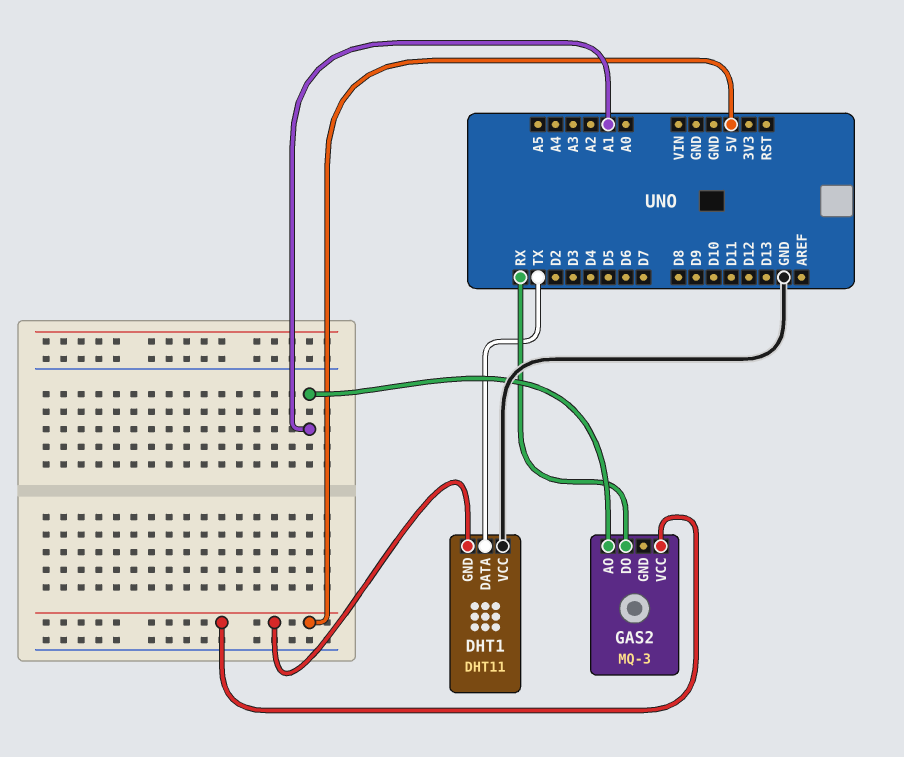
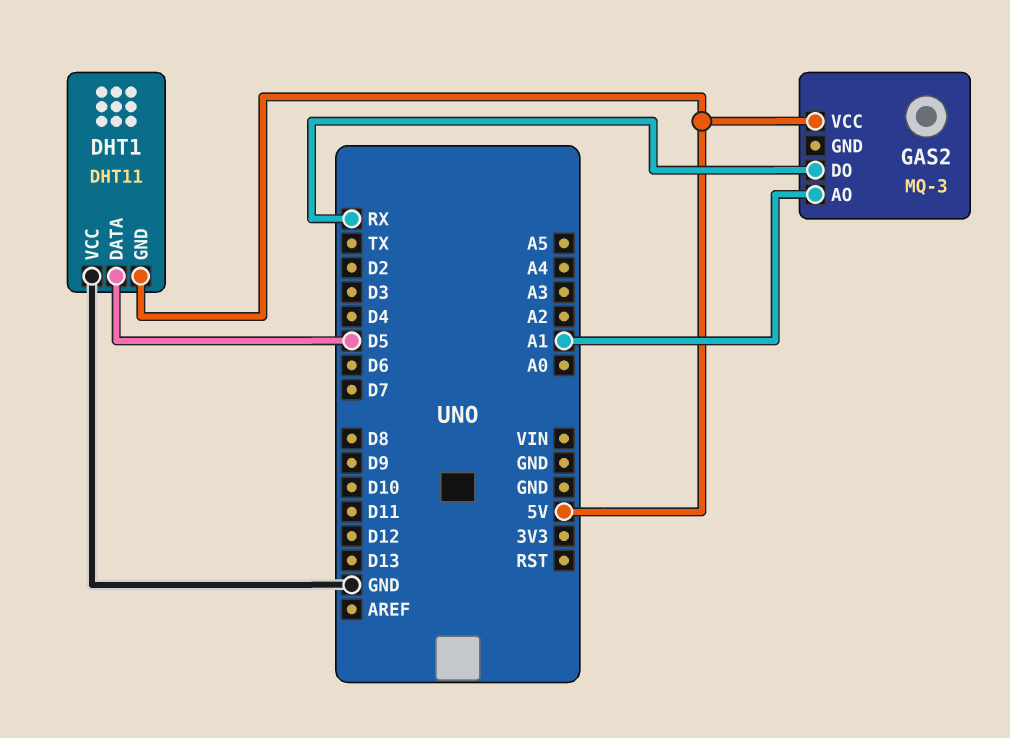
DHT1 pin DATA: TX -> D5

